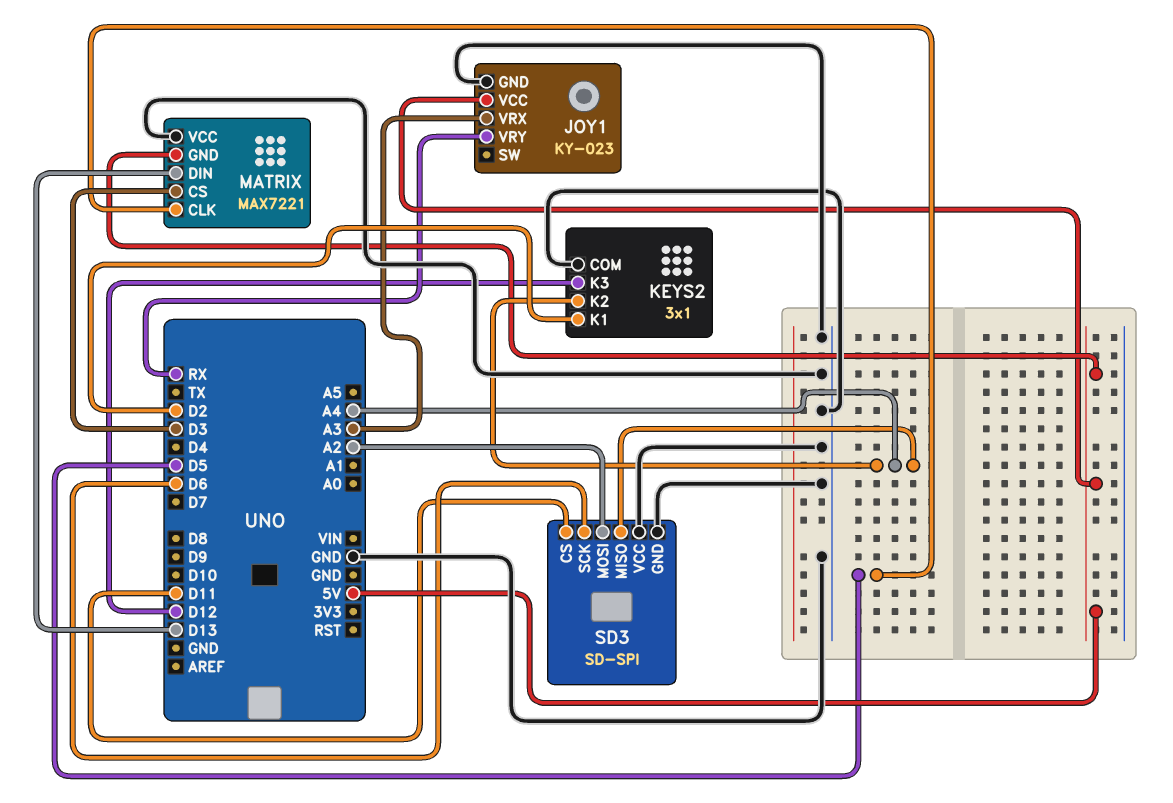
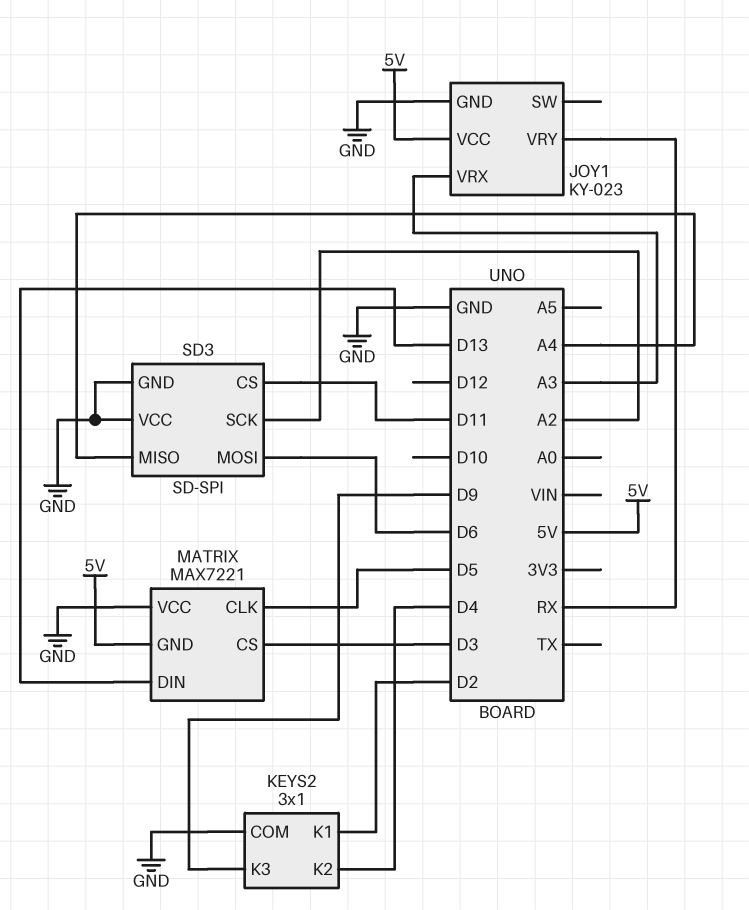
KEYS2 pin K2: A4 -> D4
KEYS2 pin K3: D12 -> D9
SD3 pin MOSI: A2 -> D6
SD3 pin SCK: D6 -> A2

